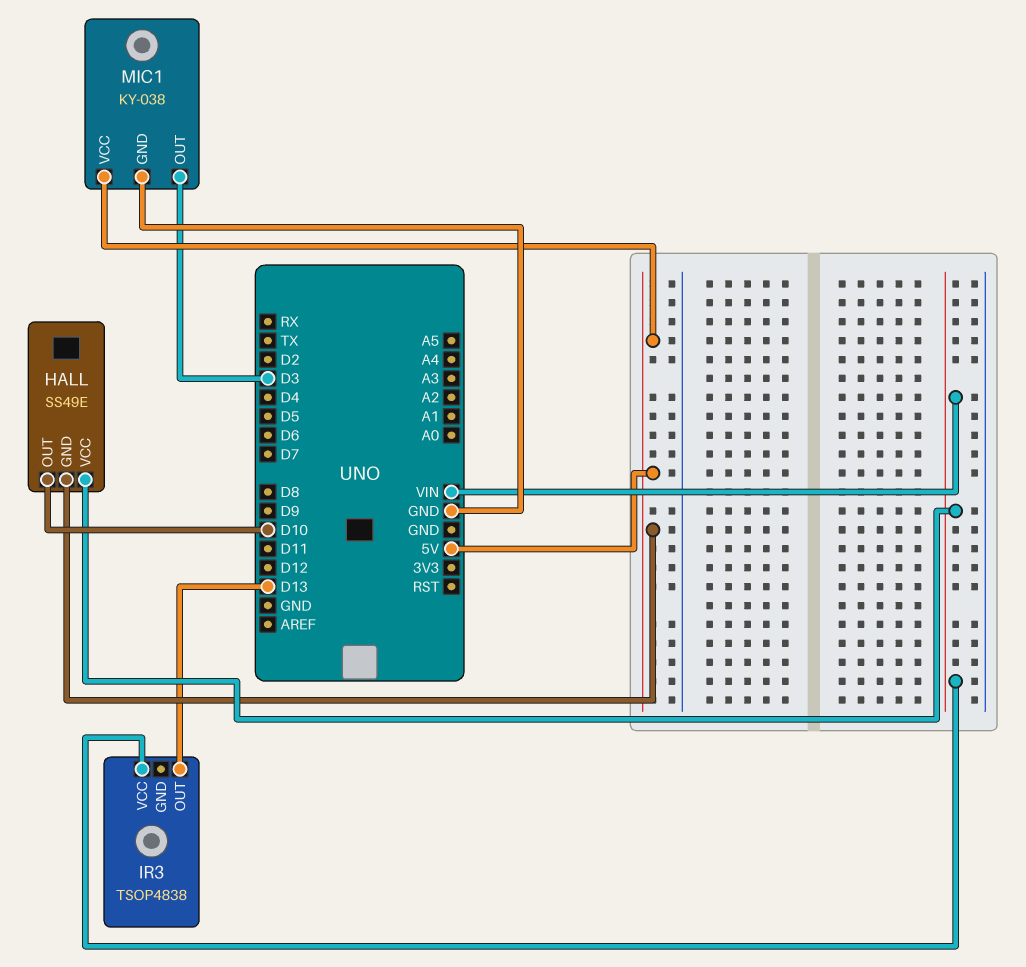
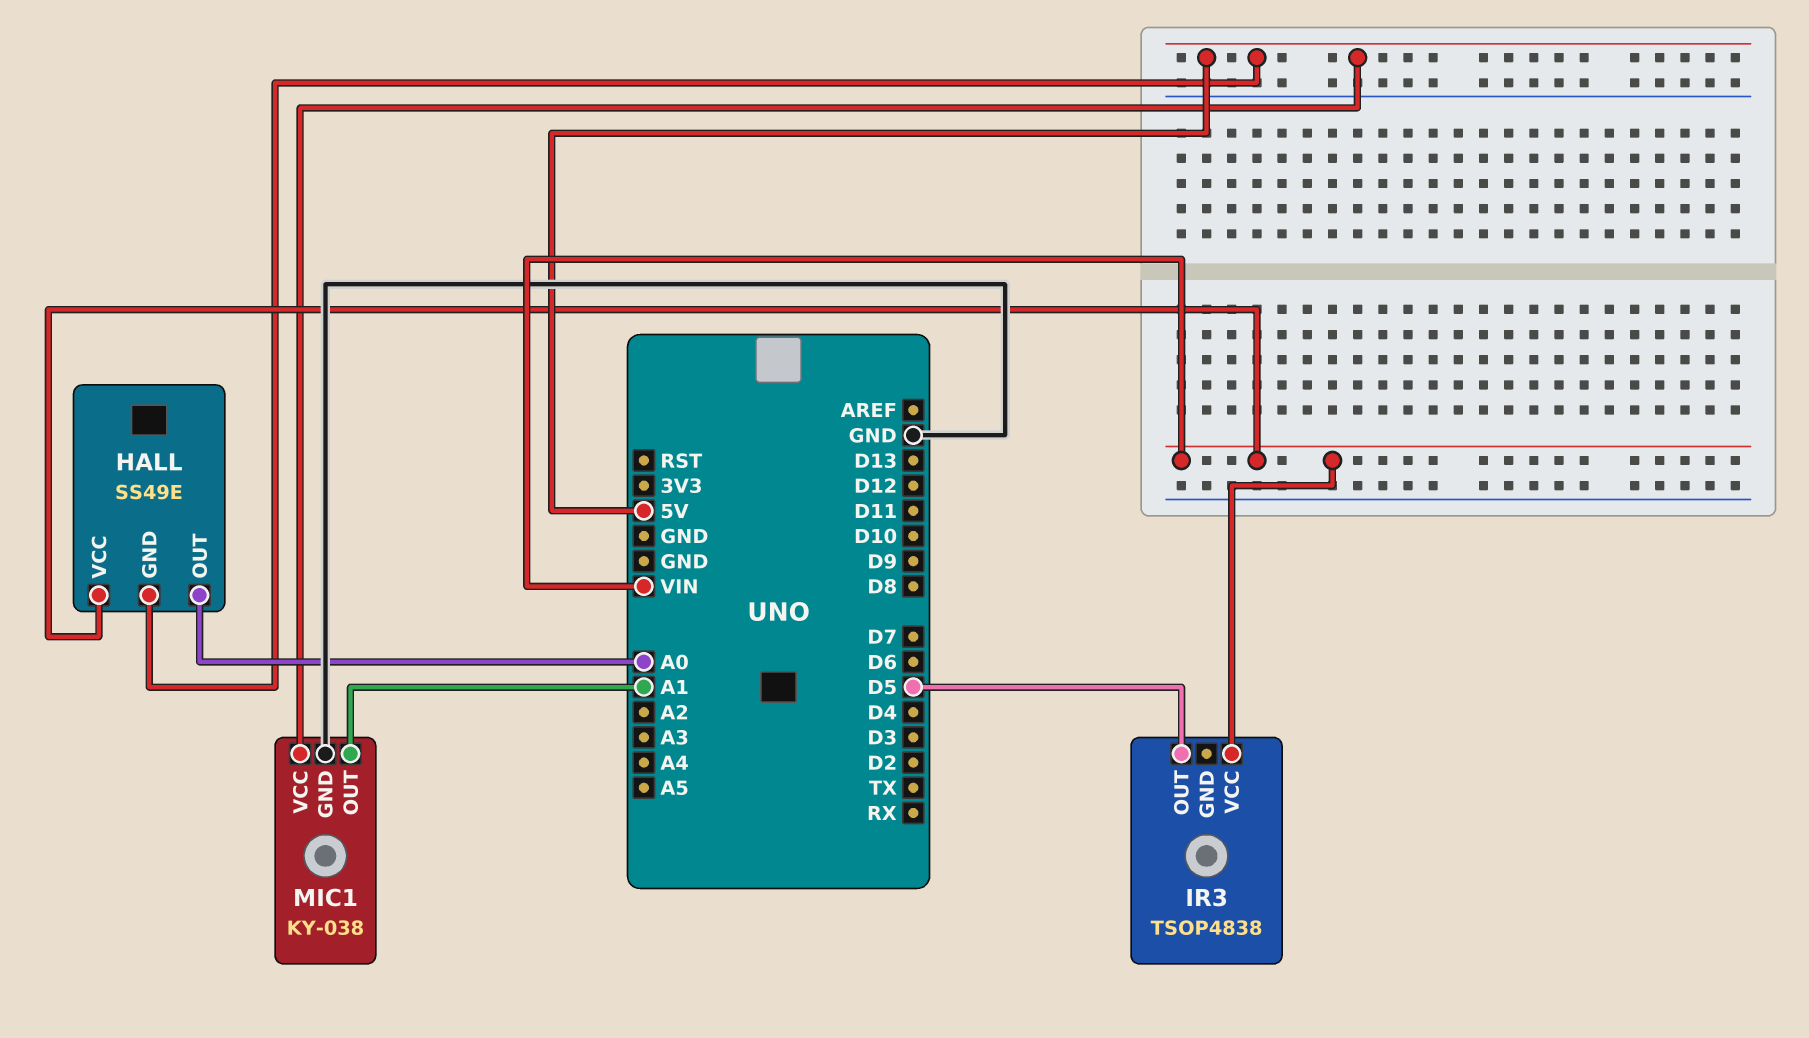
HALL pin OUT: D10 -> A0
IR3 pin OUT: D13 -> D5
MIC1 pin OUT: D3 -> A1

